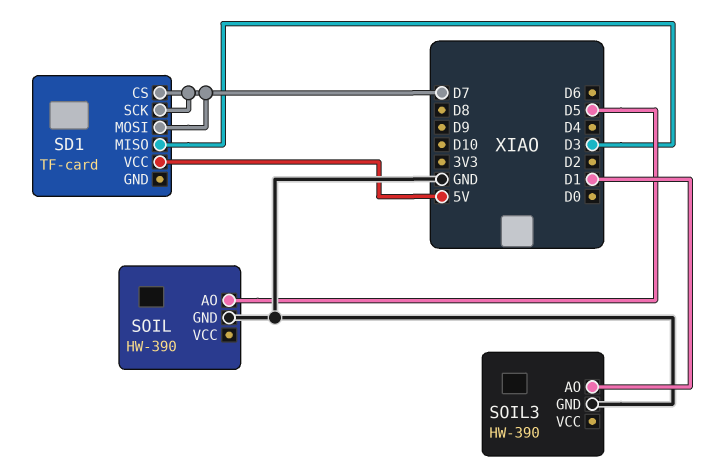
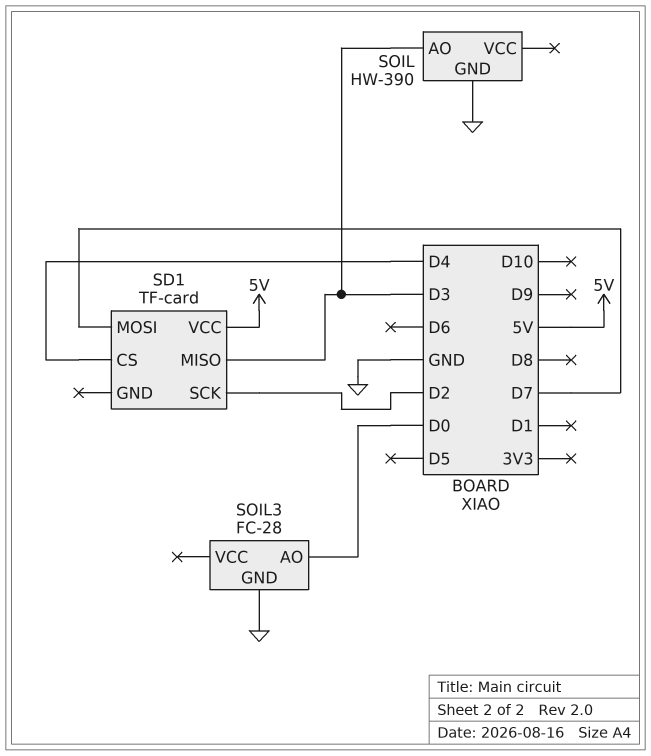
SD1 pin CS: D7 -> D4
SD1 pin SCK: D7 -> D2
SOIL pin AO: D5 -> D3
SOIL3: HW-390 -> FC-28
SOIL3 pin AO: D1 -> D0

